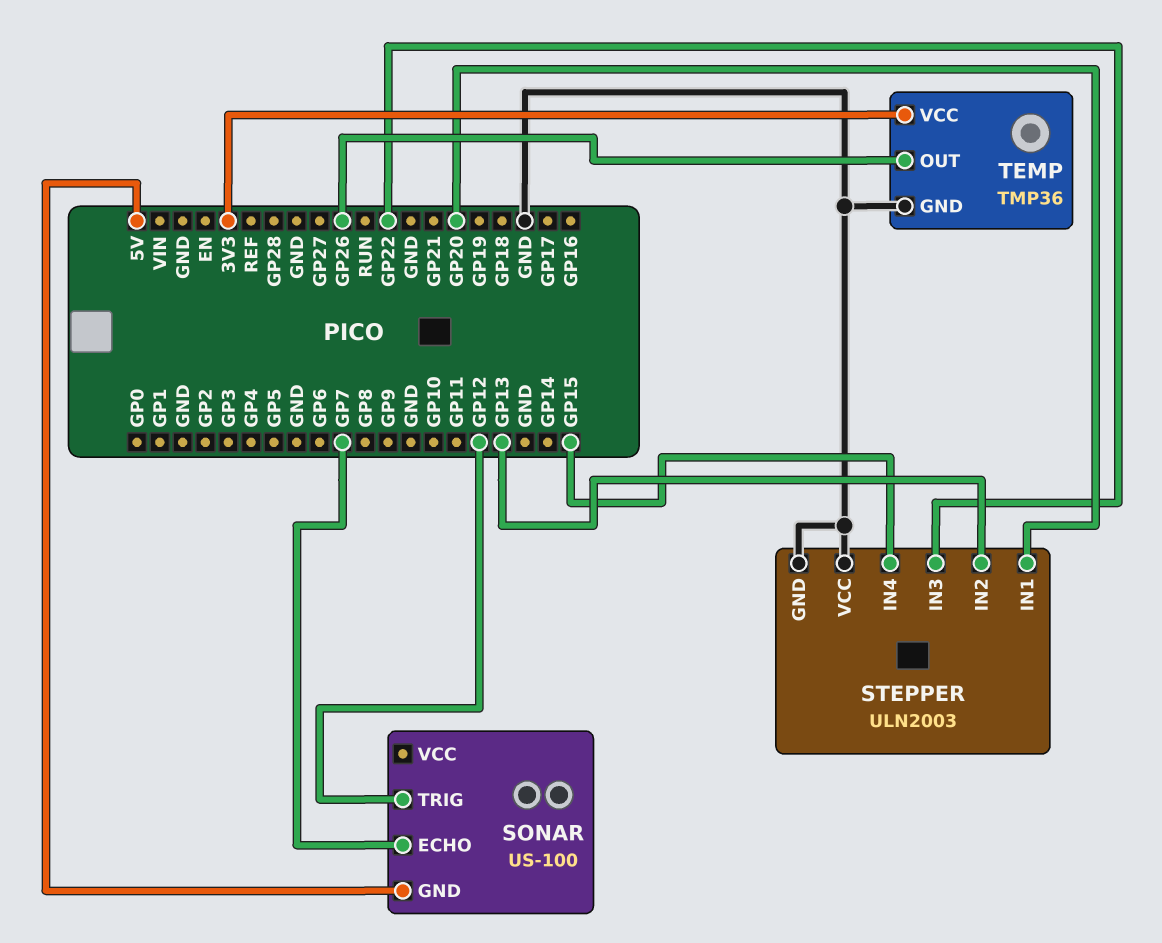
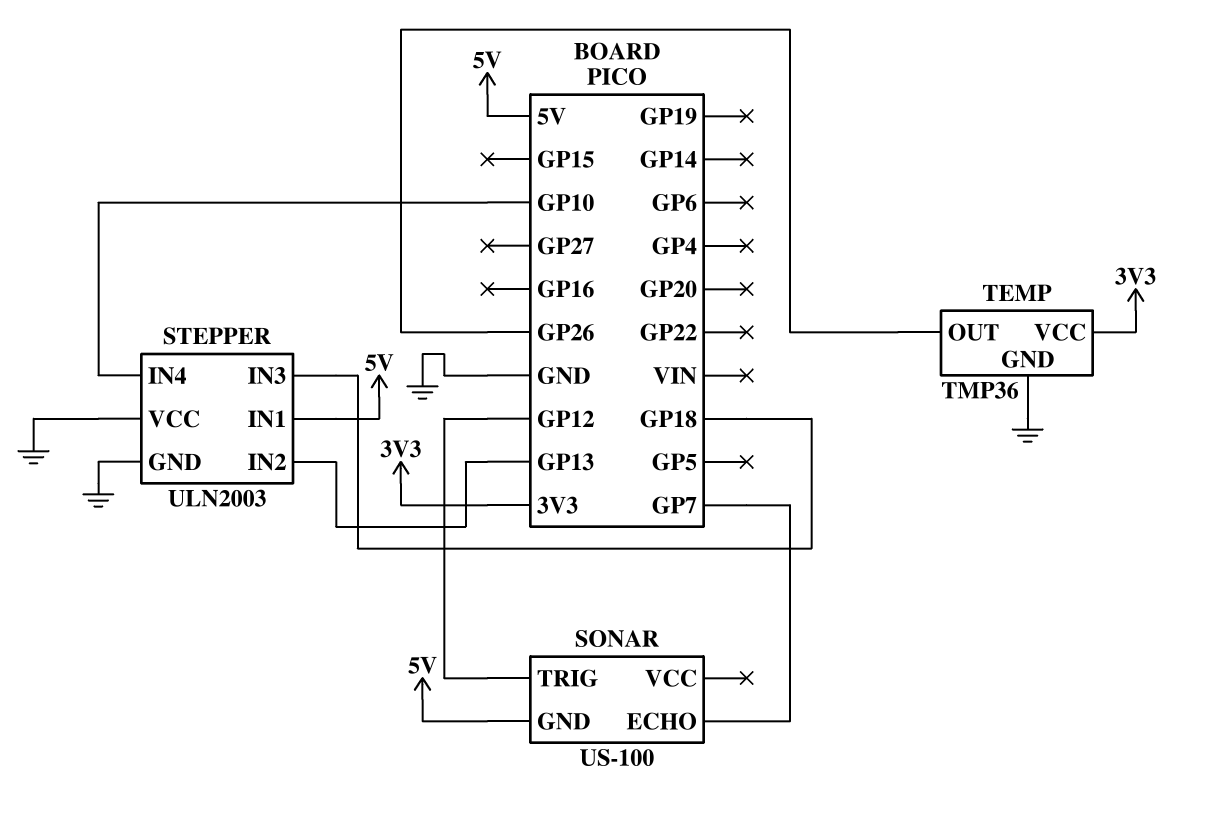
STEPPER pin IN1: GP20 -> 5V
STEPPER pin IN3: GP22 -> GP18
STEPPER pin IN4: GP15 -> GP10

